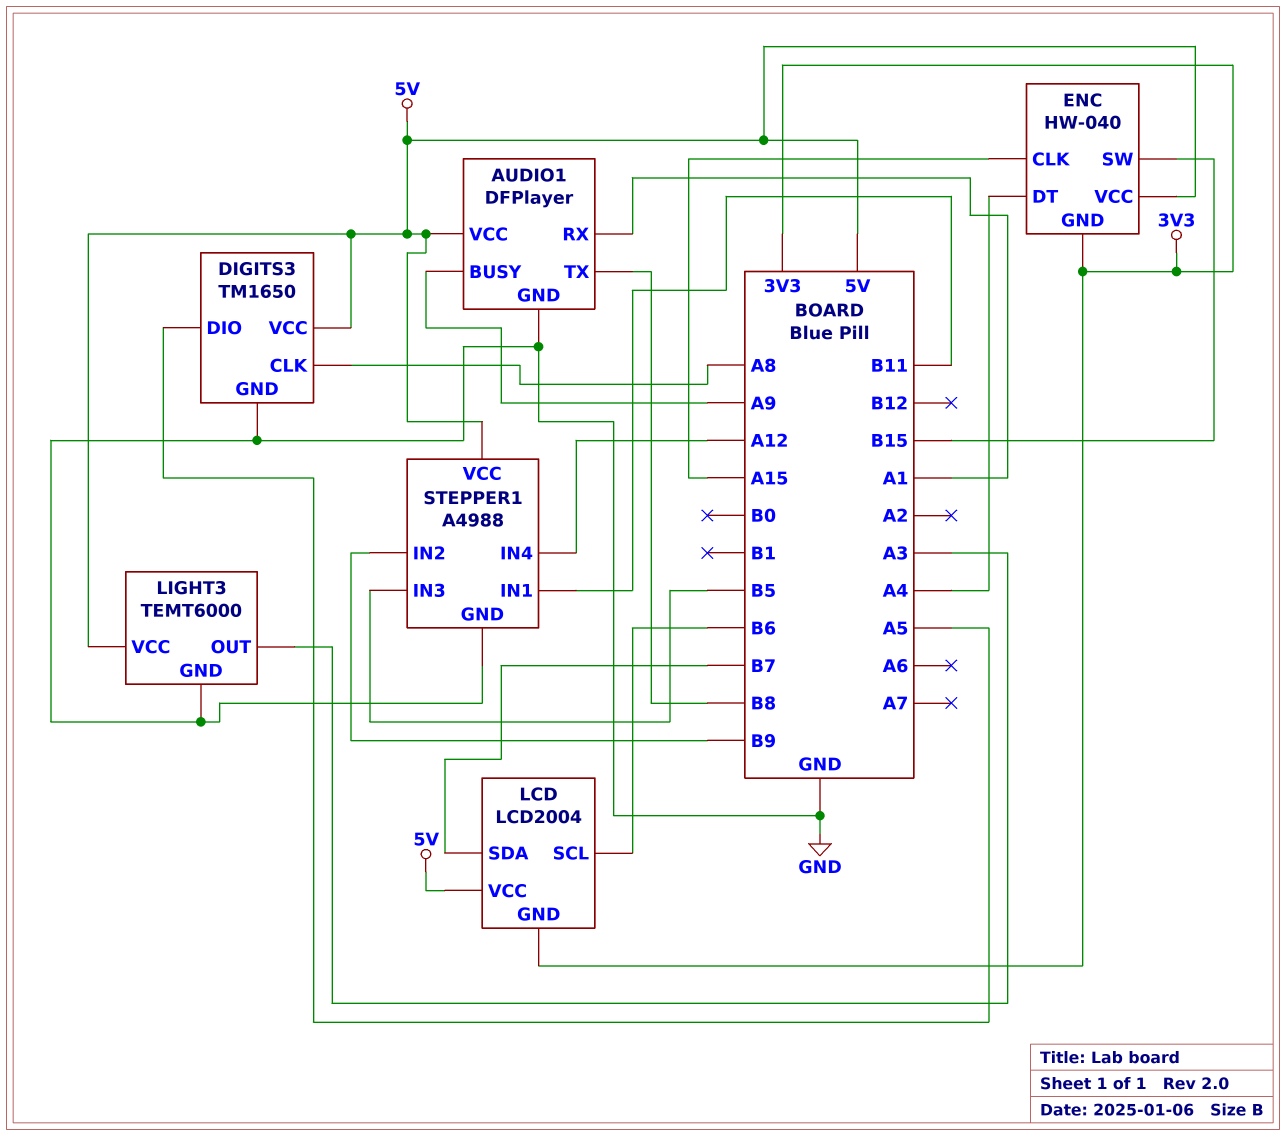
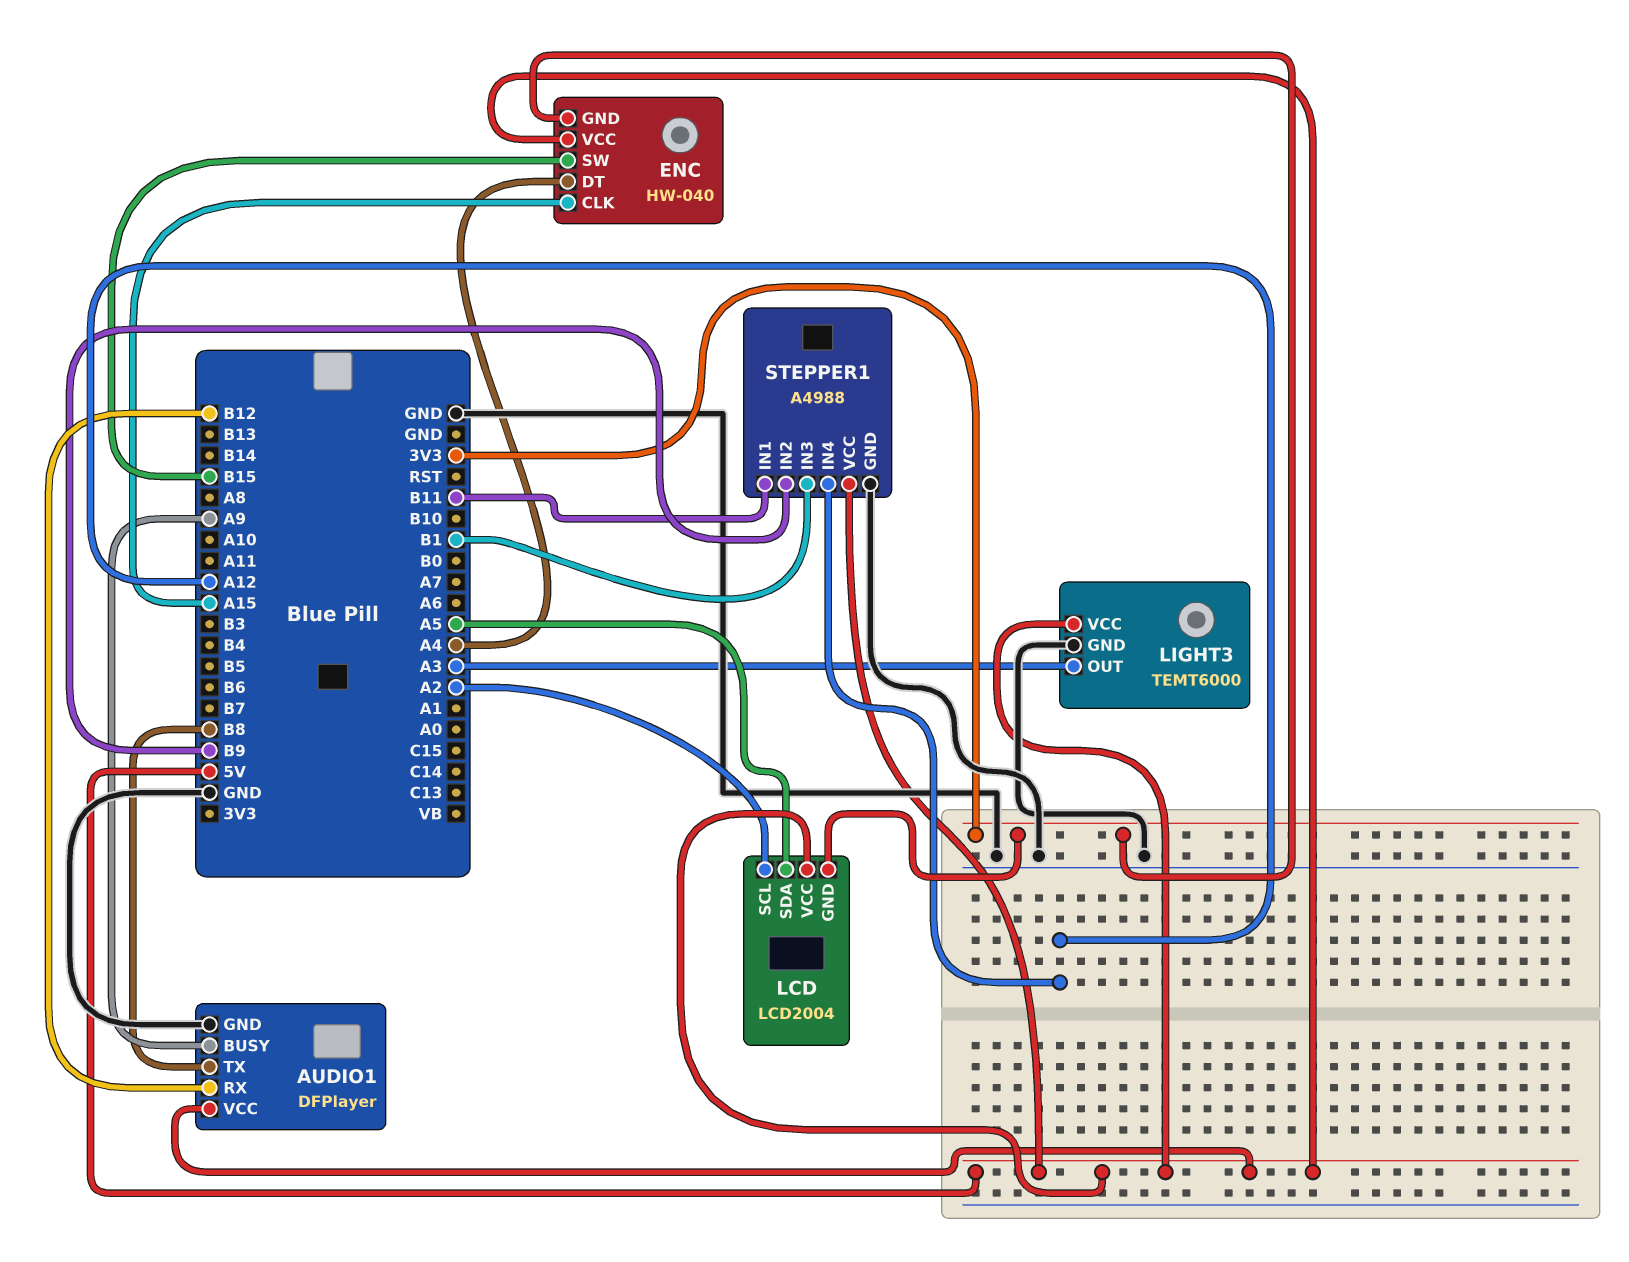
AUDIO1 pin RX: A1 -> B12
DIGITS3: TM1650 -> none
DIGITS3 pin CLK: A8 -> none
DIGITS3 pin DIO: A5 -> none
DIGITS3 pin GND: GND -> none
DIGITS3 pin VCC: 5V -> none
LCD pin SCL: B6 -> A2
LCD pin SDA: B7 -> A5
STEPPER1 pin IN3: B5 -> B1

